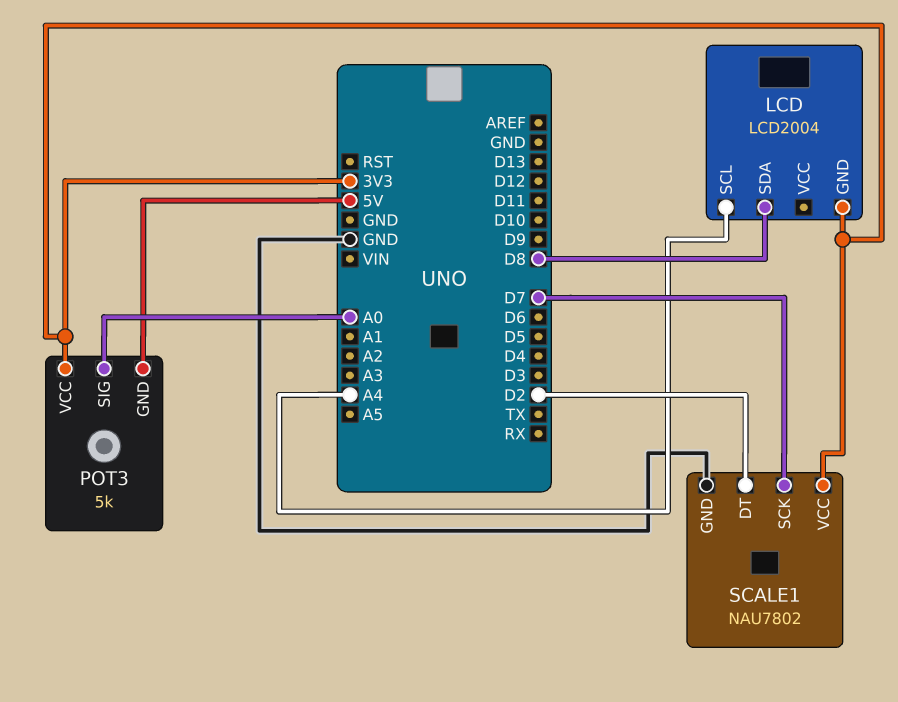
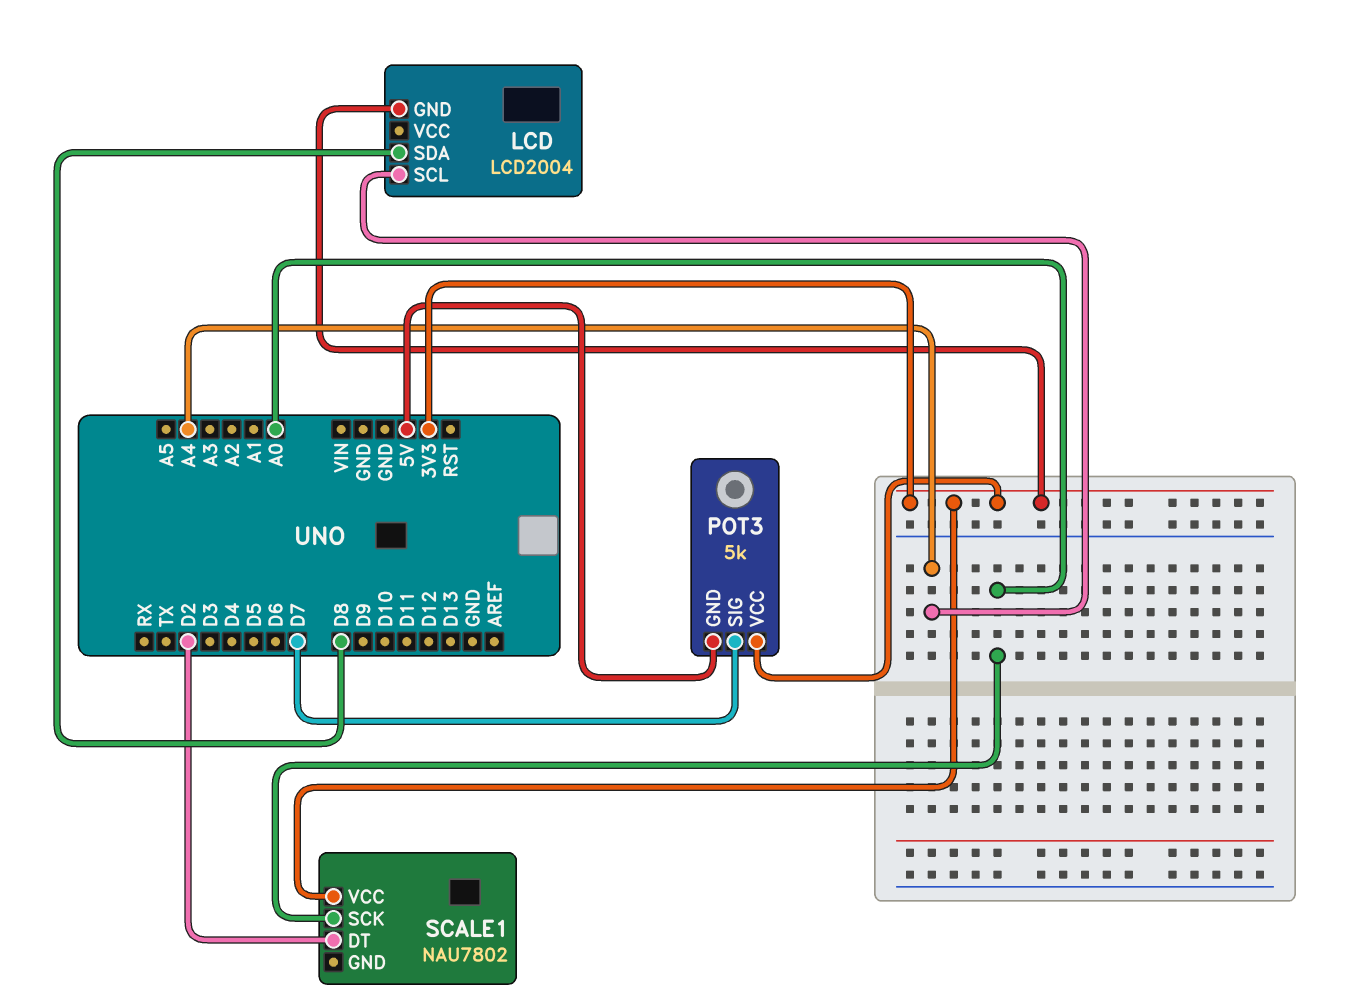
POT3 pin SIG: A0 -> D7
SCALE1 pin GND: GND -> none
SCALE1 pin SCK: D7 -> A0

